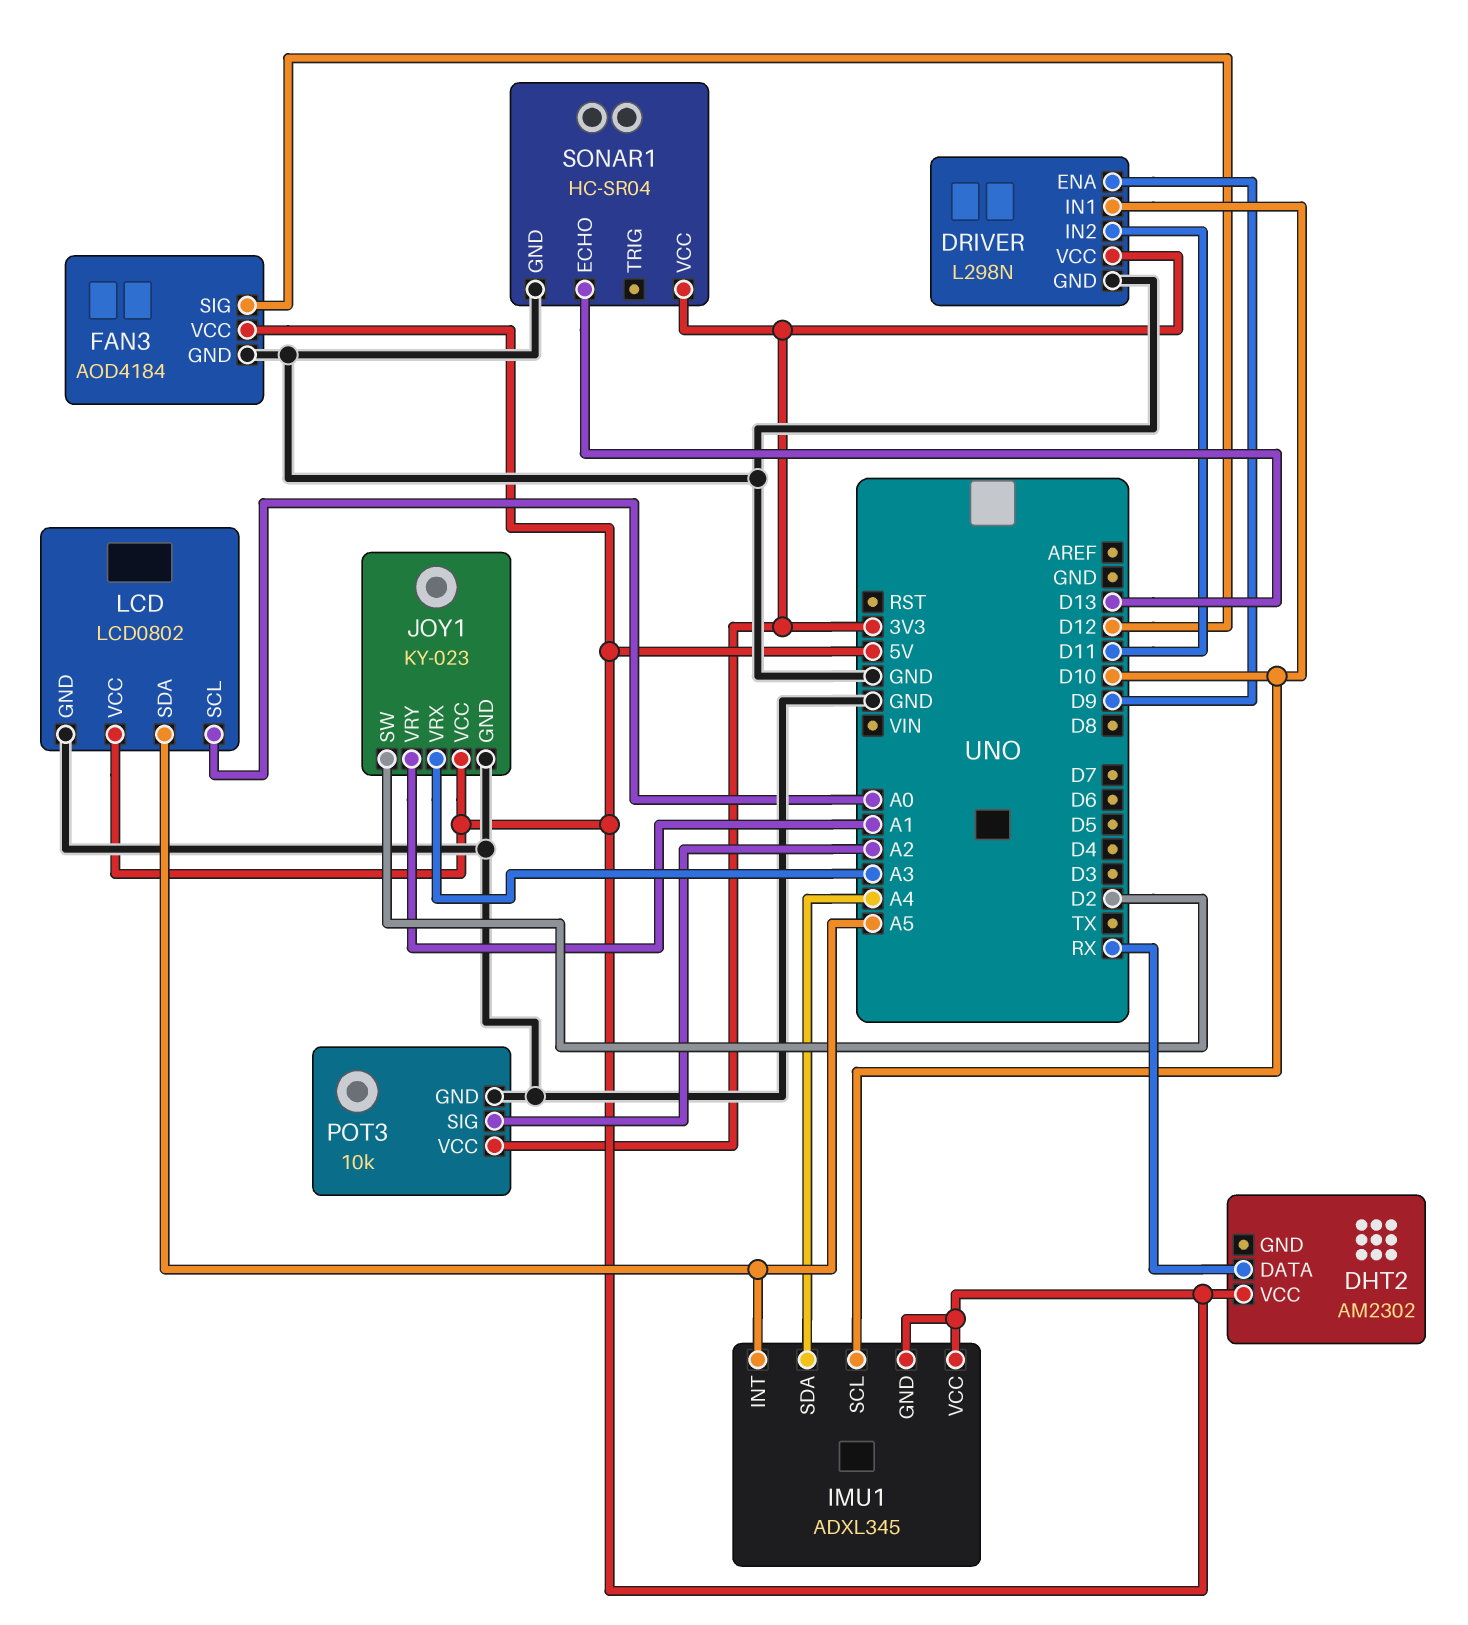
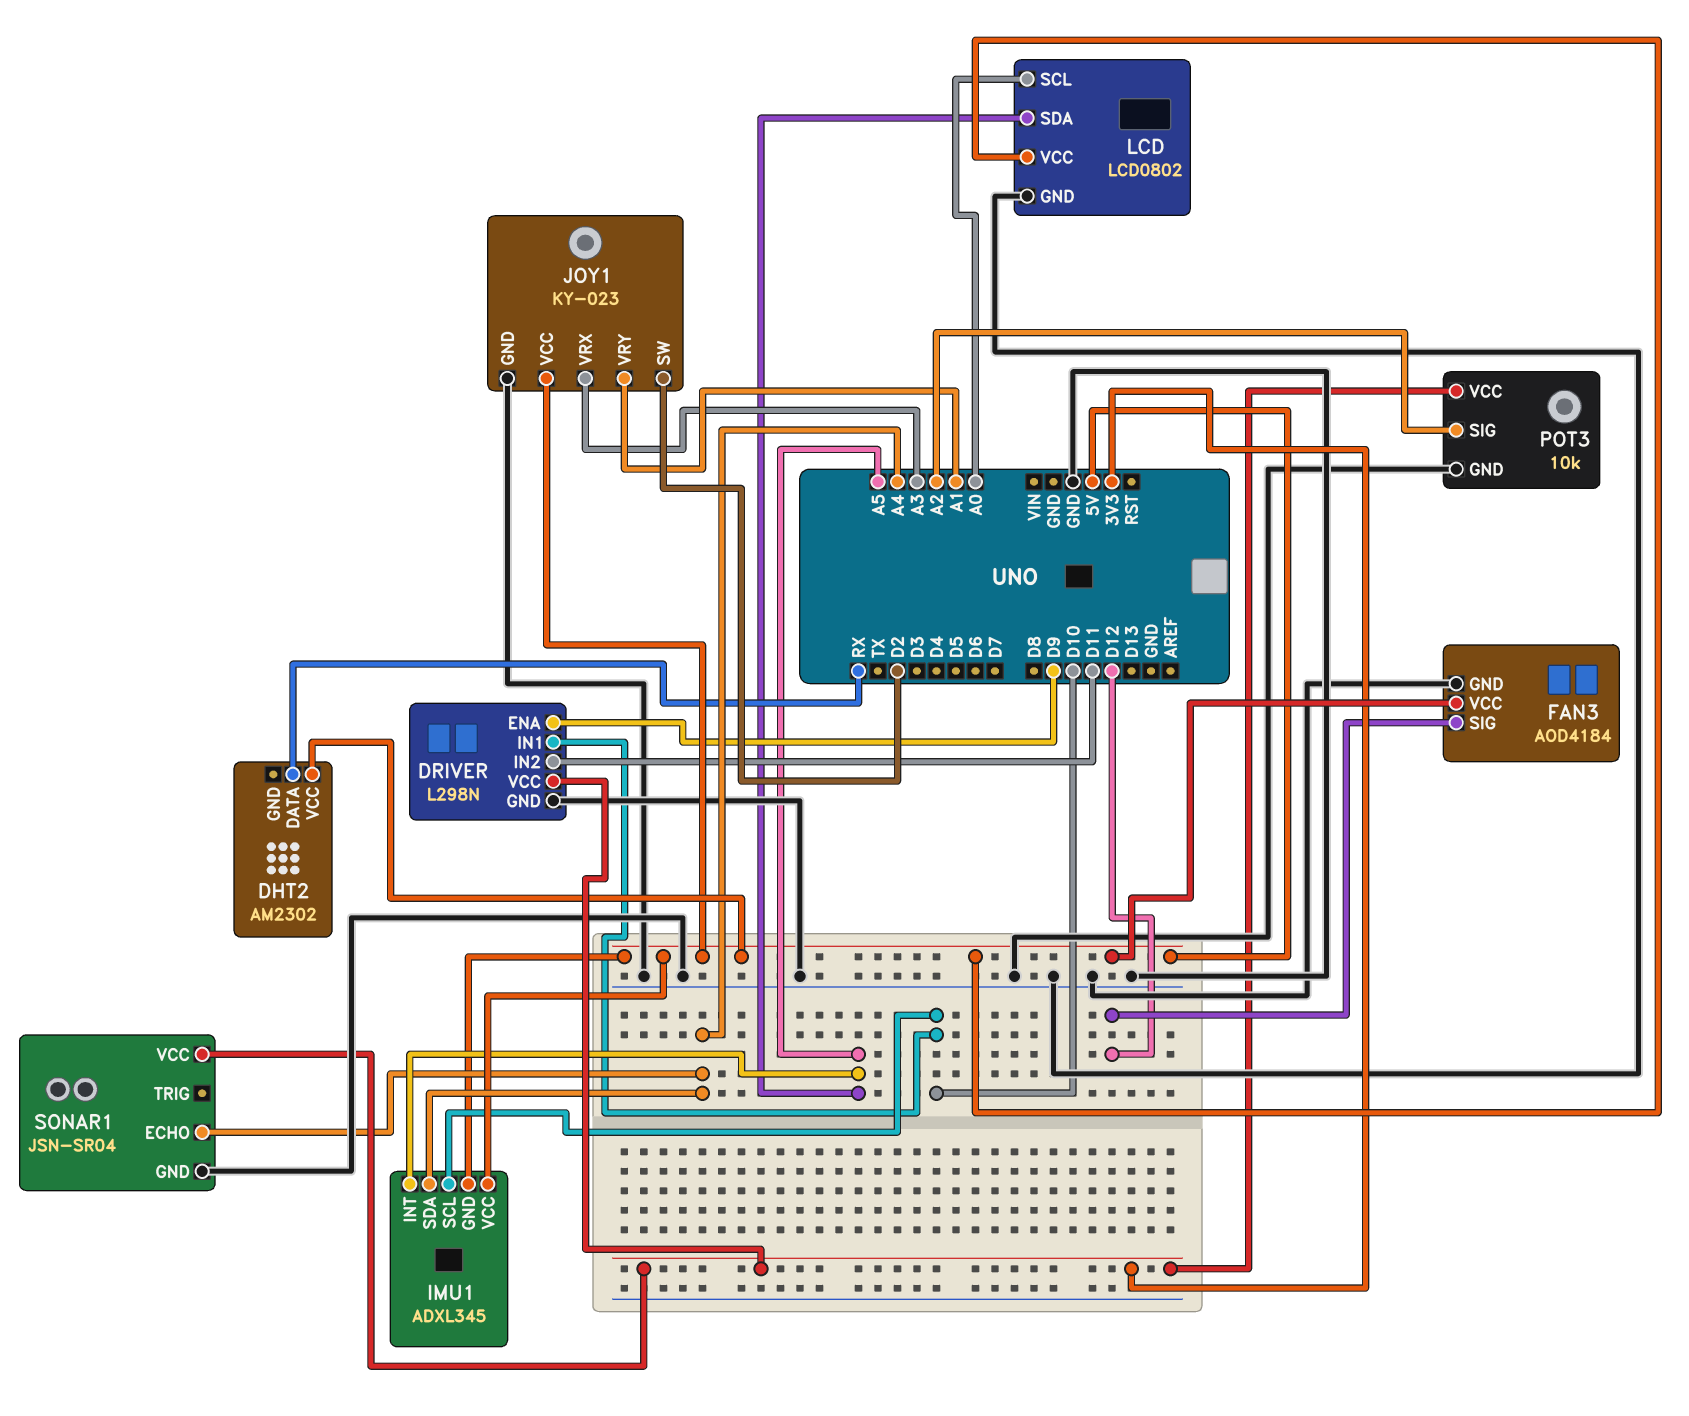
SONAR1: HC-SR04 -> JSN-SR04
SONAR1 pin ECHO: D13 -> A4

